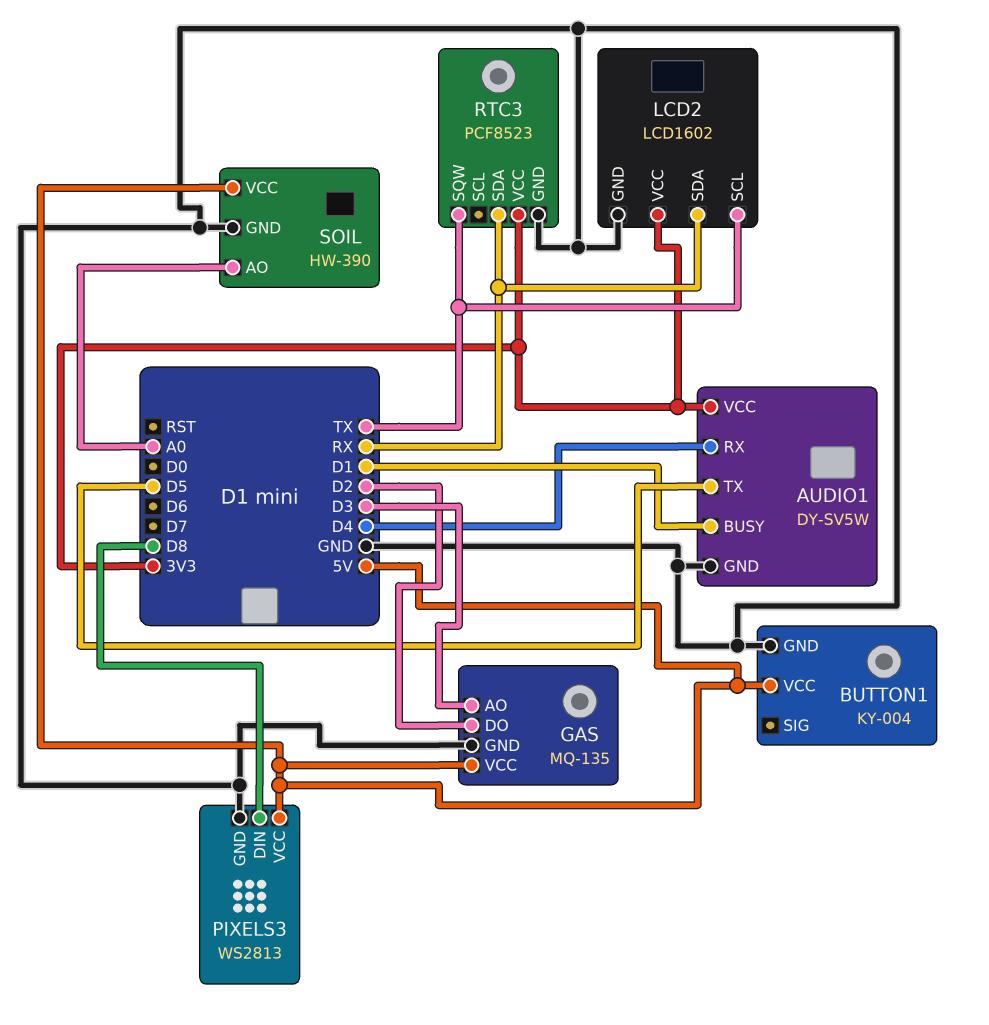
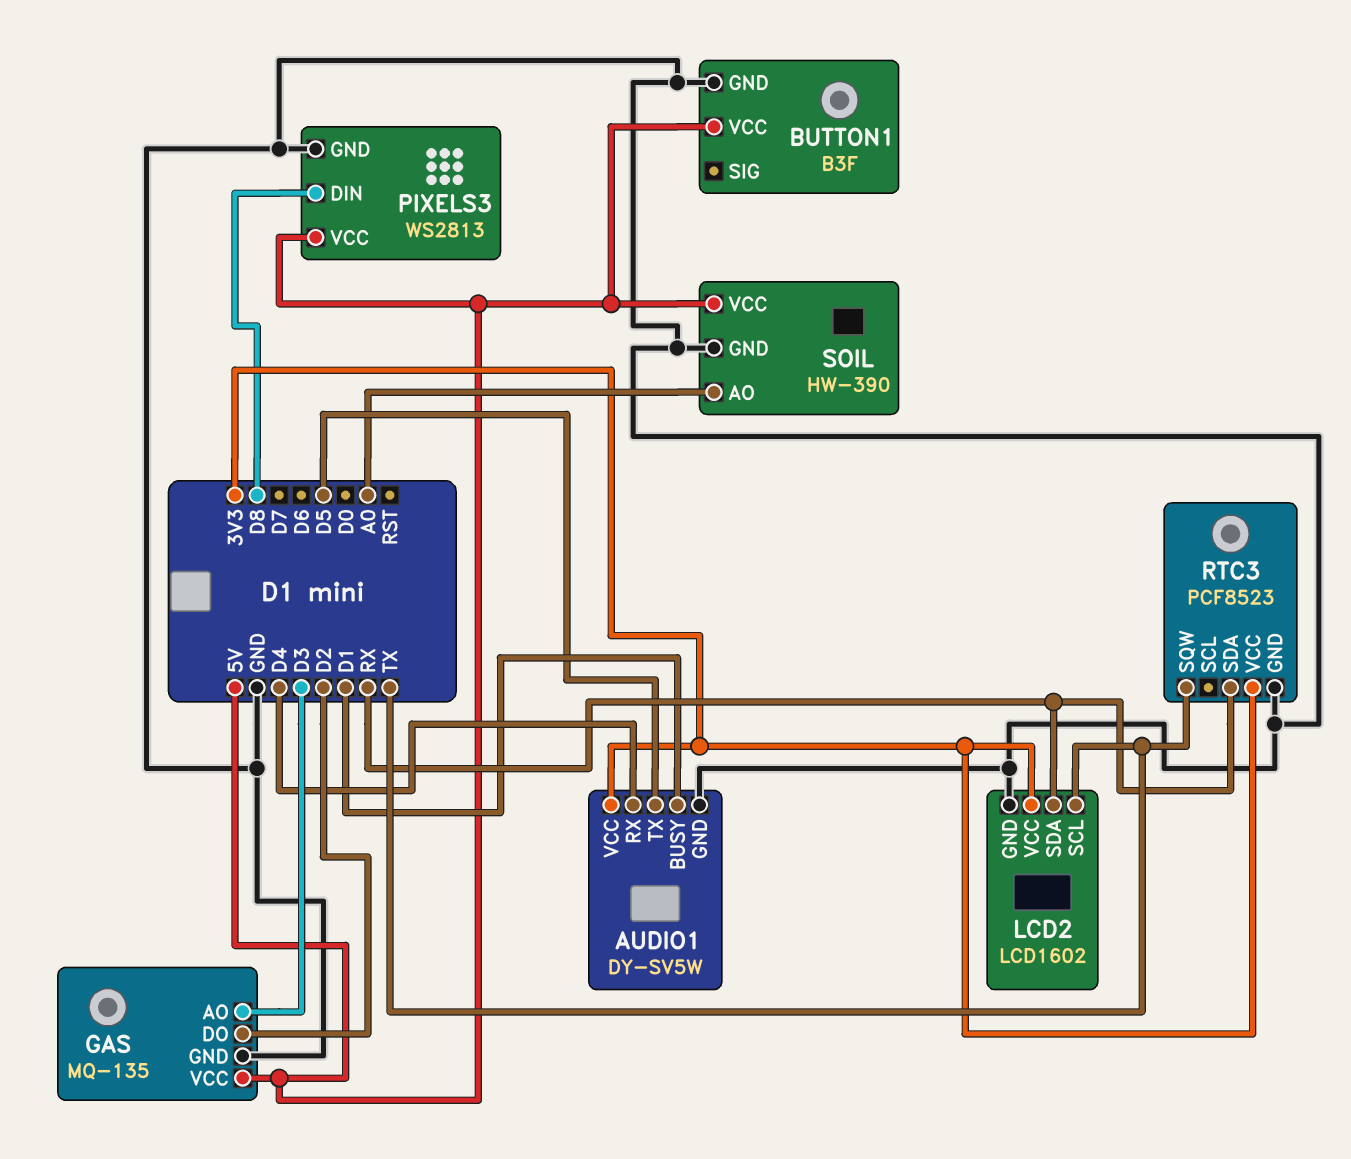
BUTTON1: KY-004 -> B3F

